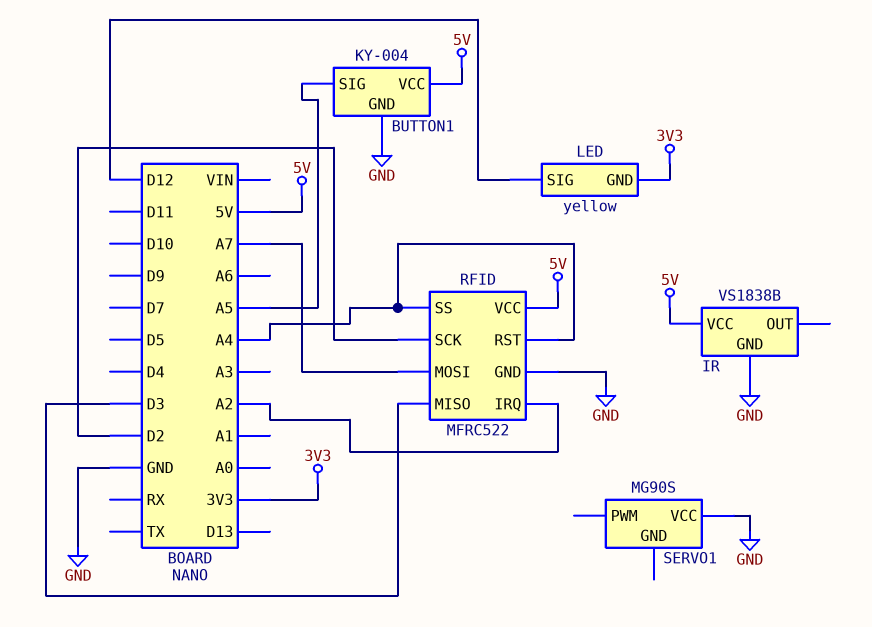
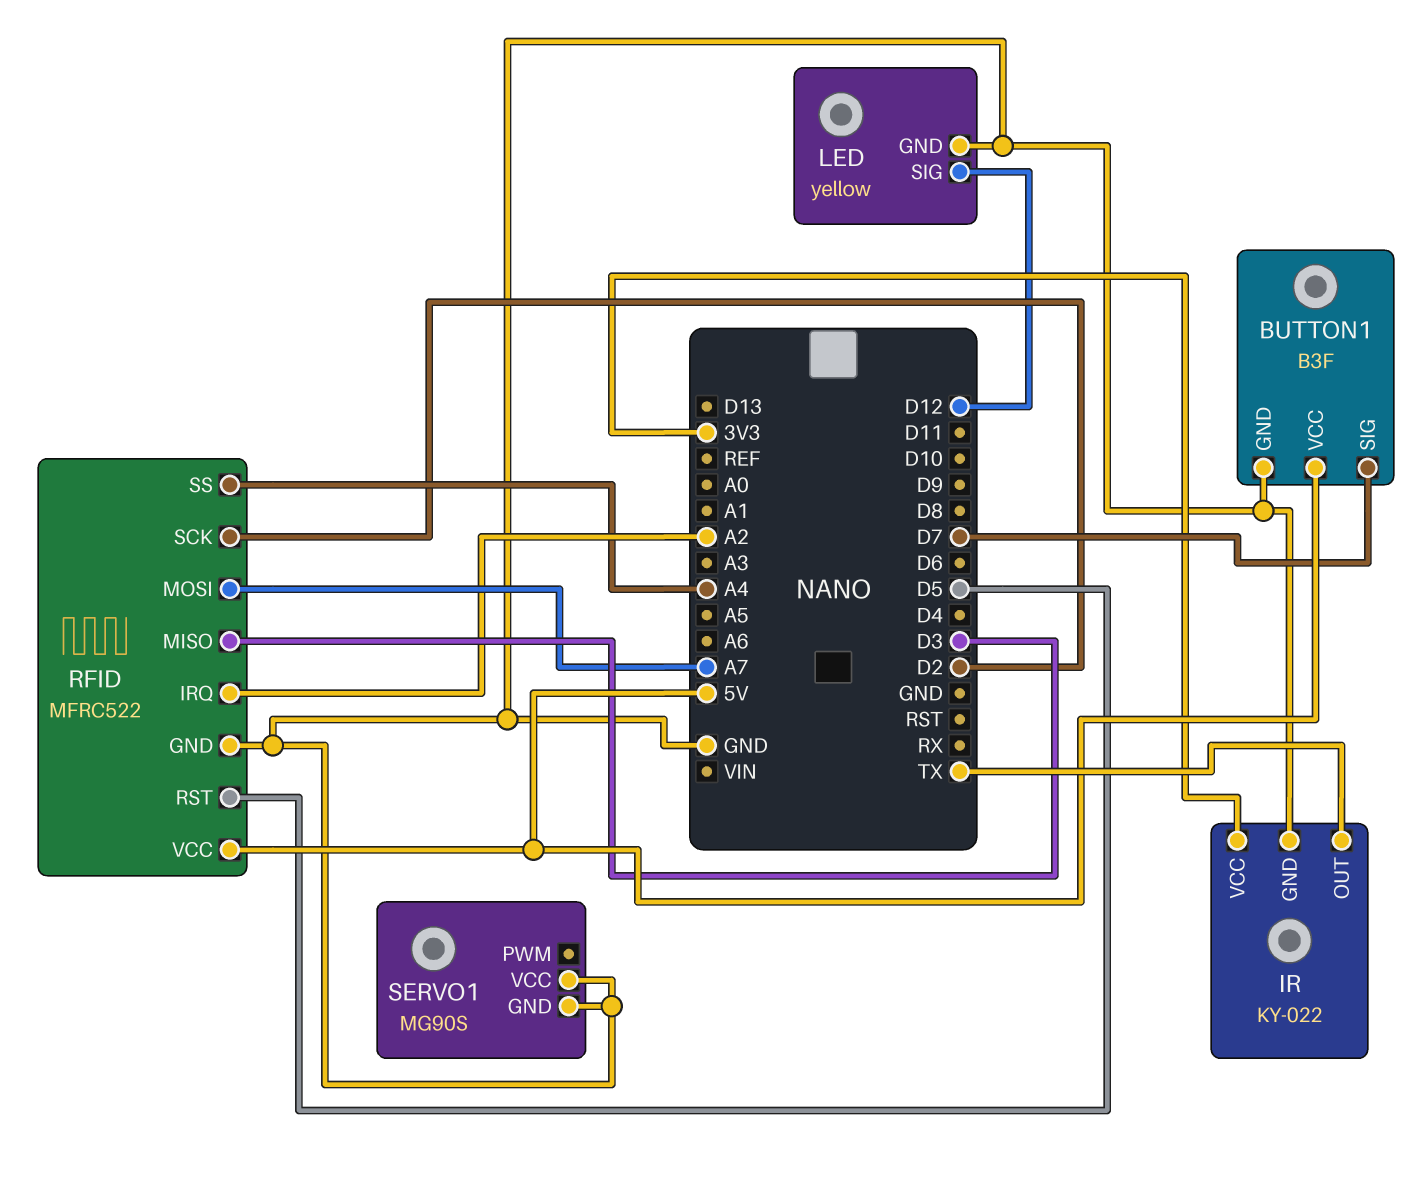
BUTTON1: KY-004 -> B3F
BUTTON1 pin SIG: A5 -> D7
IR: VS1838B -> KY-022
IR pin OUT: none -> TX
IR pin VCC: 5V -> 3V3
LED pin GND: 3V3 -> GND
RFID pin RST: A4 -> D5
SERVO1 pin GND: none -> GND

